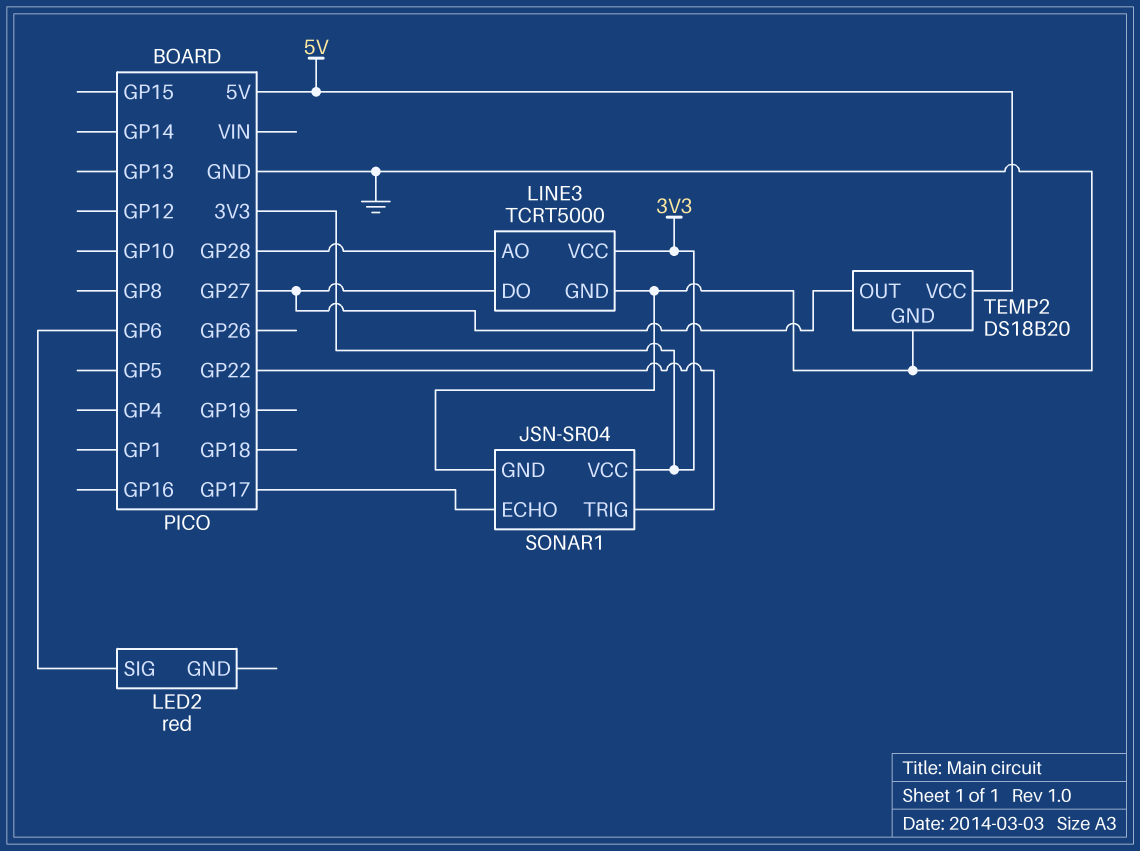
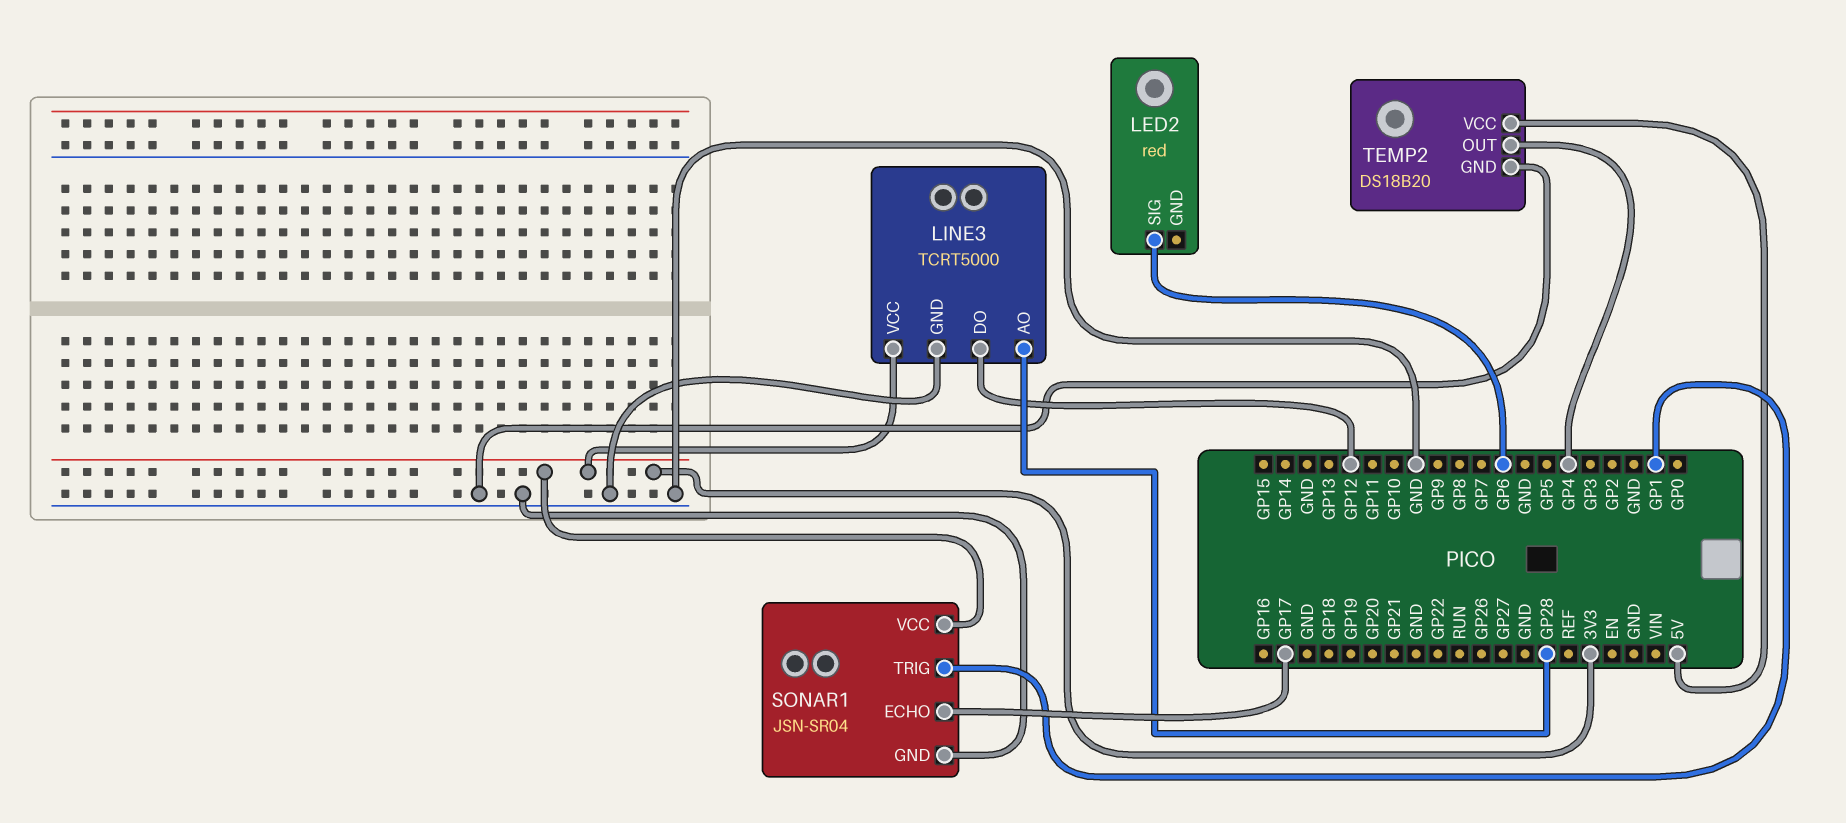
LINE3 pin DO: GP27 -> GP12
SONAR1 pin TRIG: GP22 -> GP1
TEMP2 pin OUT: GP27 -> GP4

